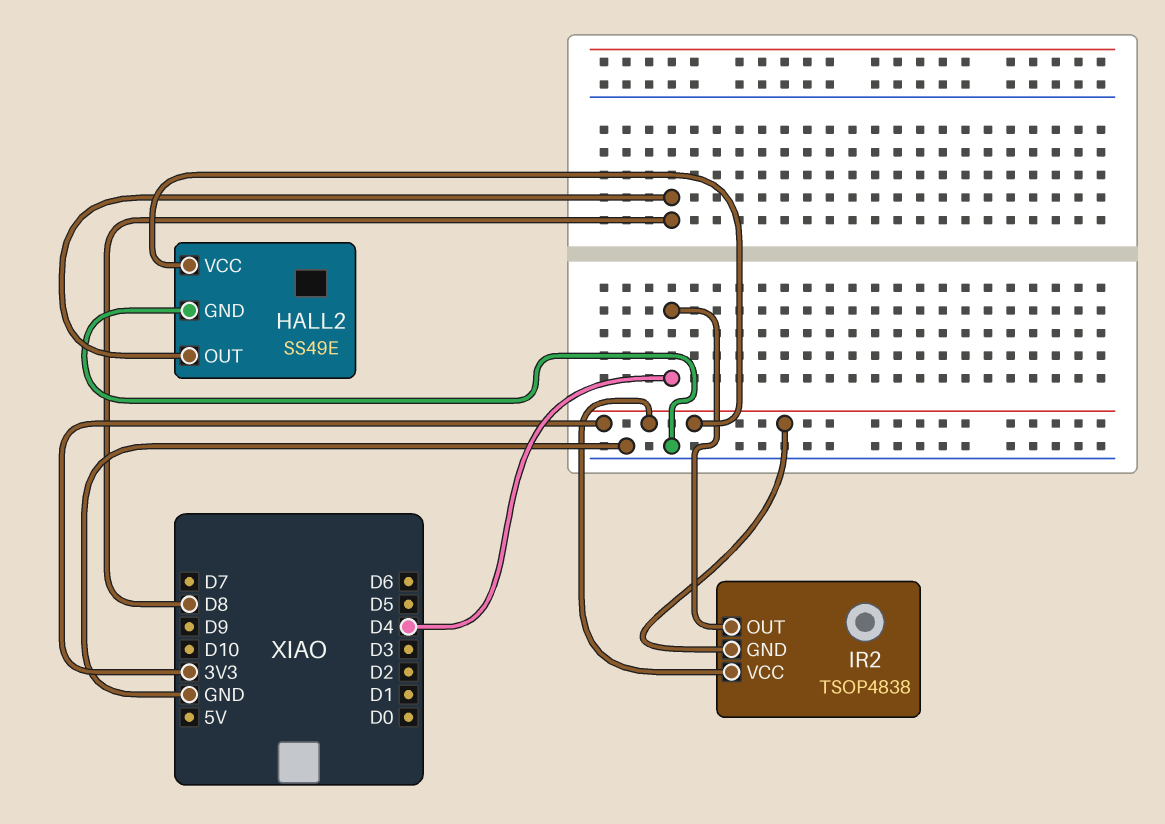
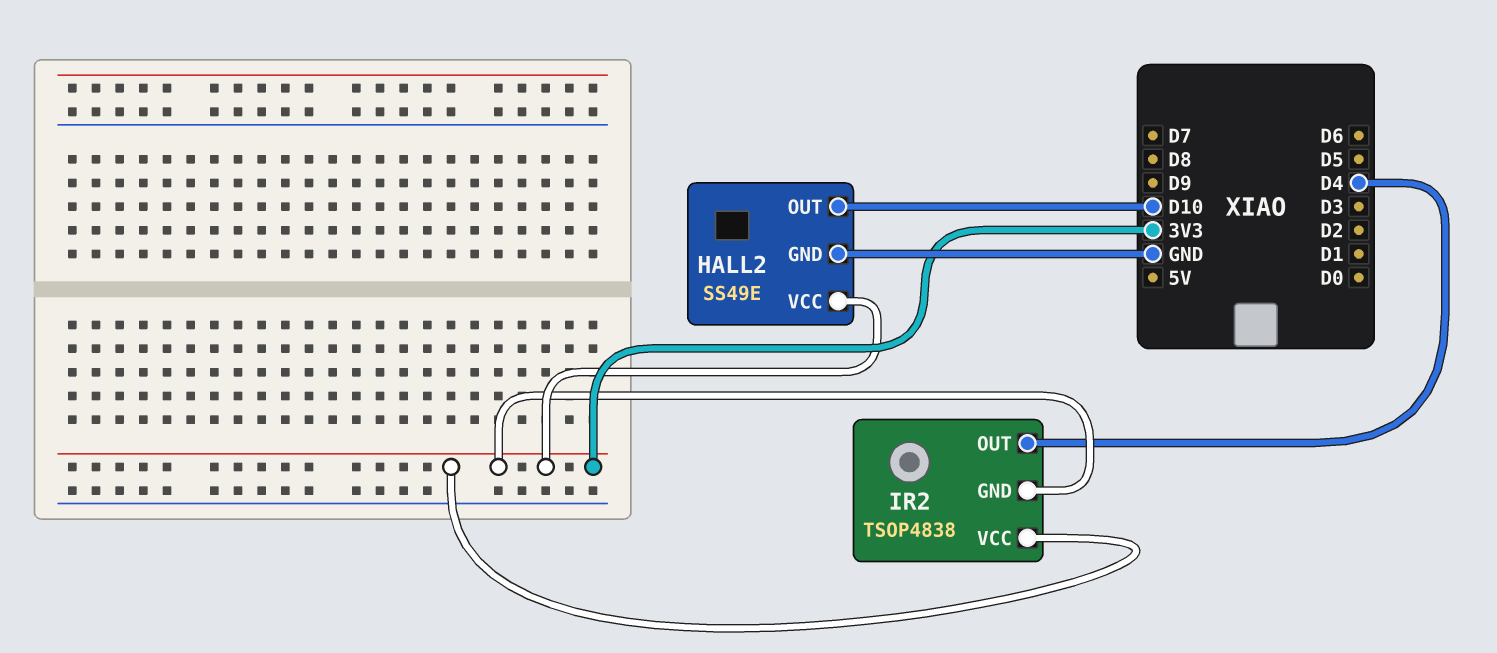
HALL2 pin OUT: D8 -> D10

